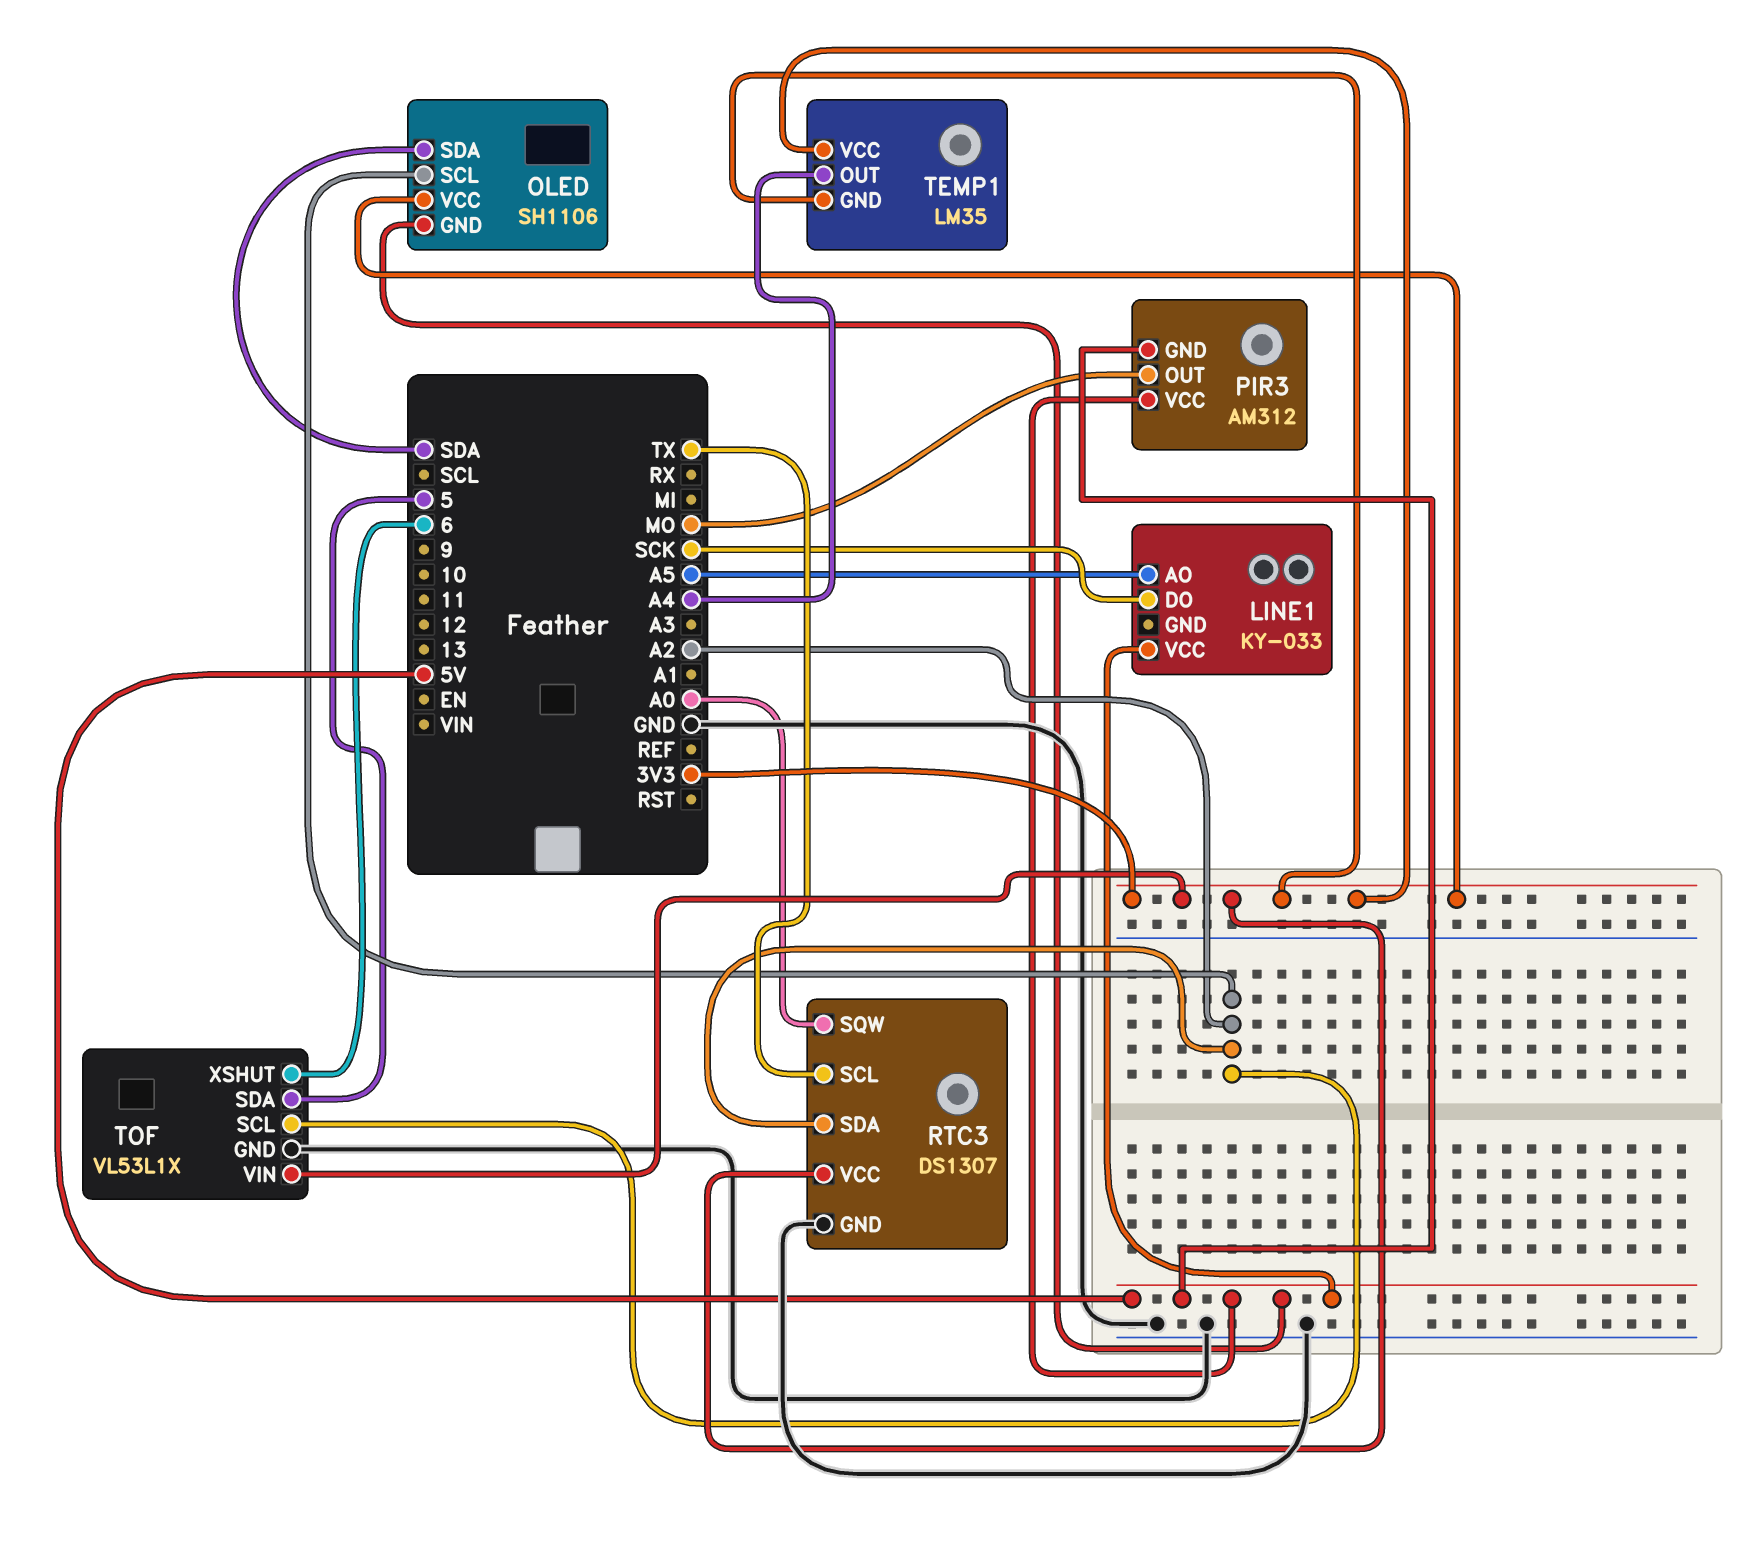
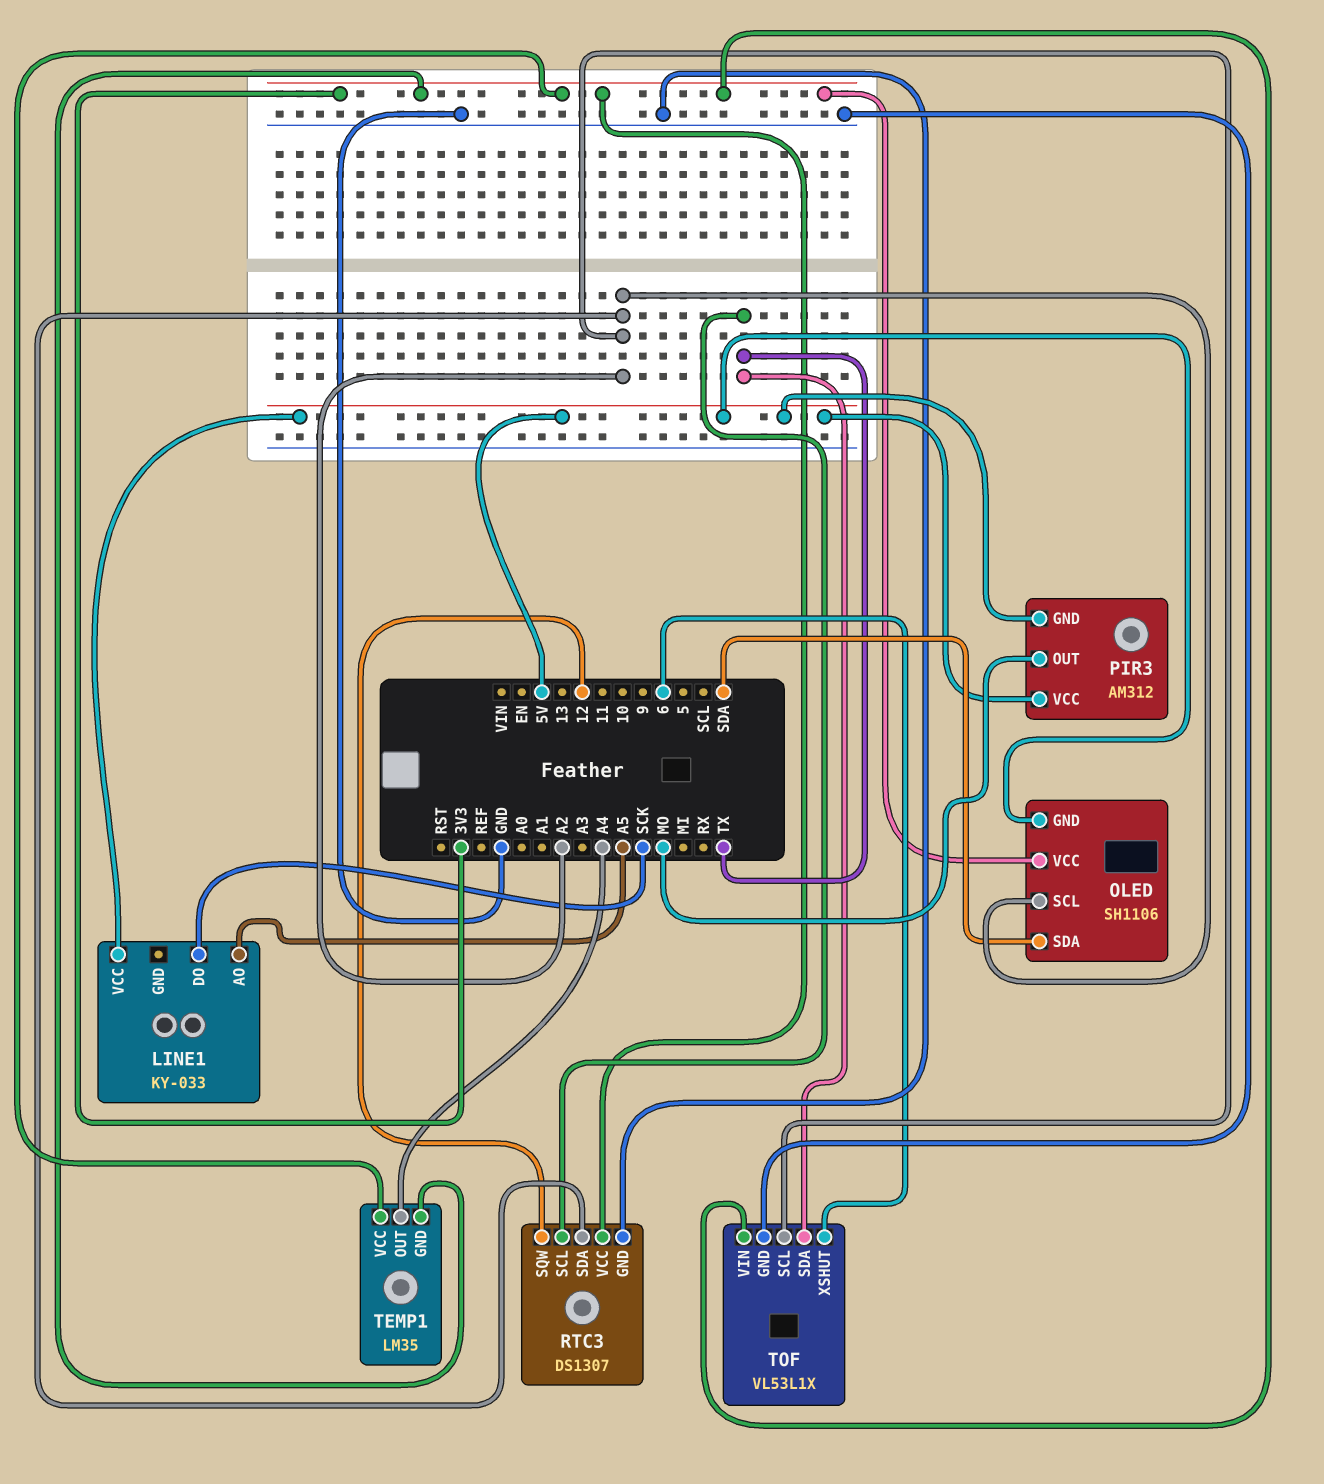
RTC3 pin SQW: A0 -> 12
TOF pin SDA: 5 -> TX

